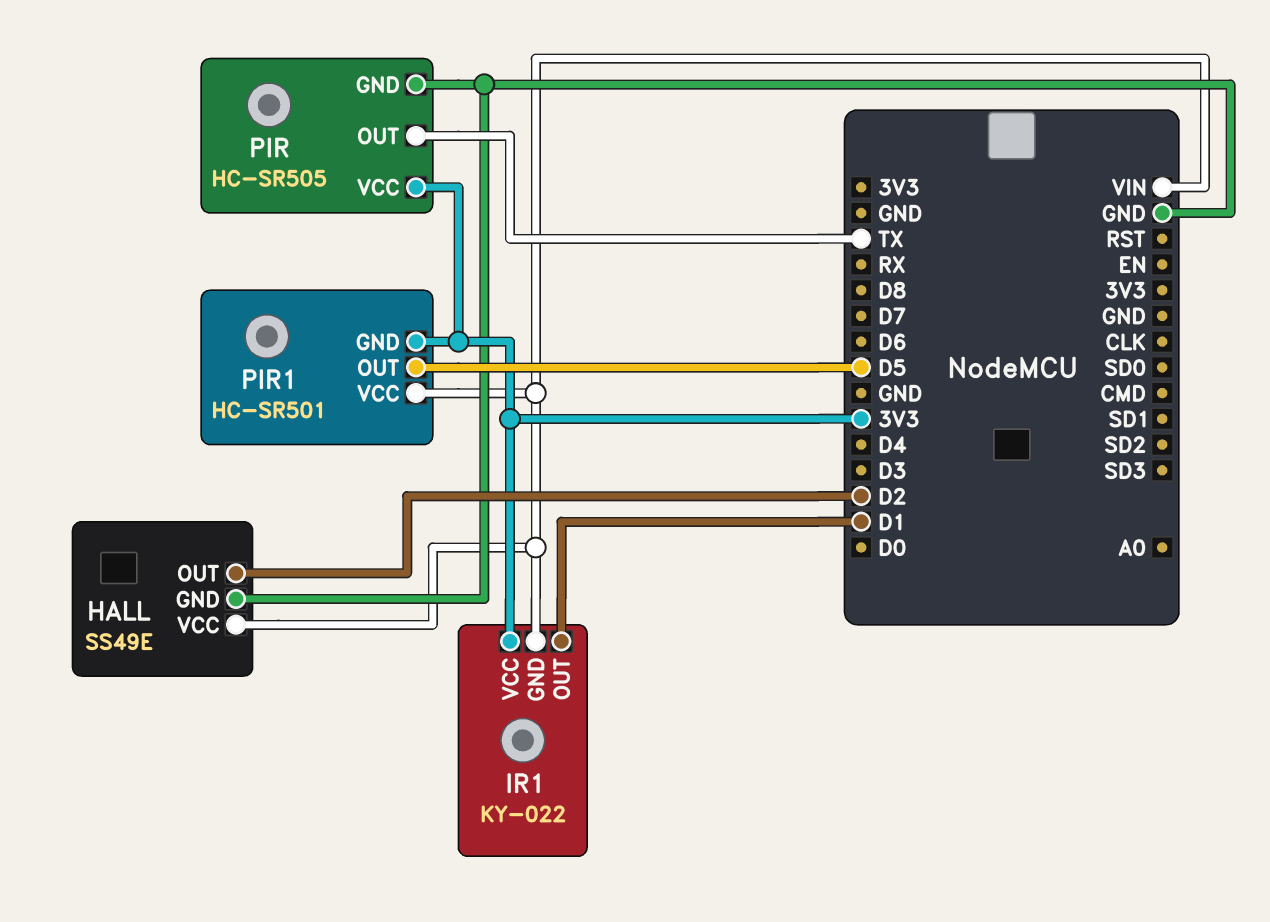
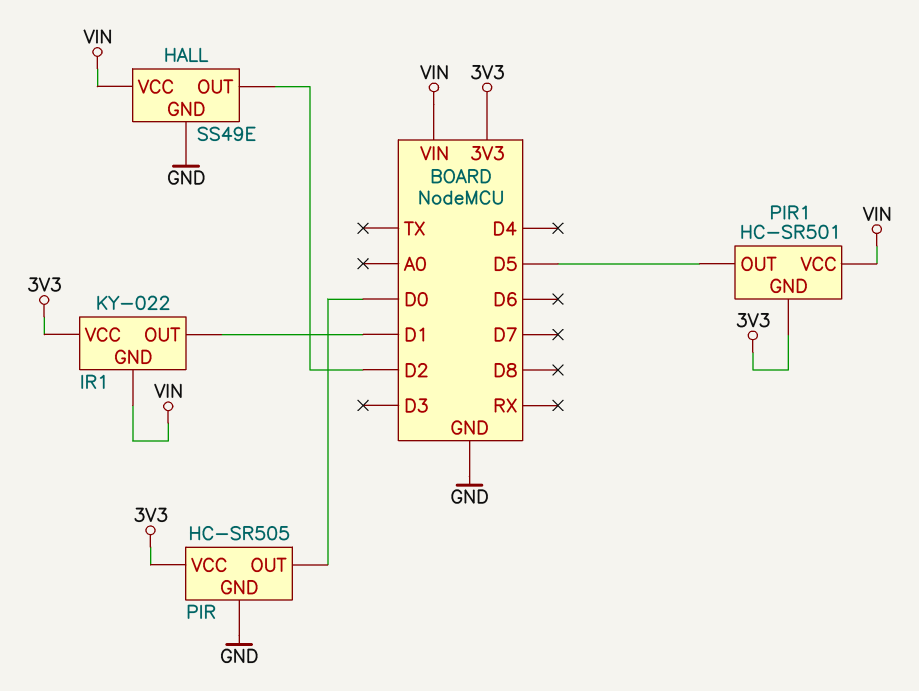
PIR pin OUT: TX -> D0

